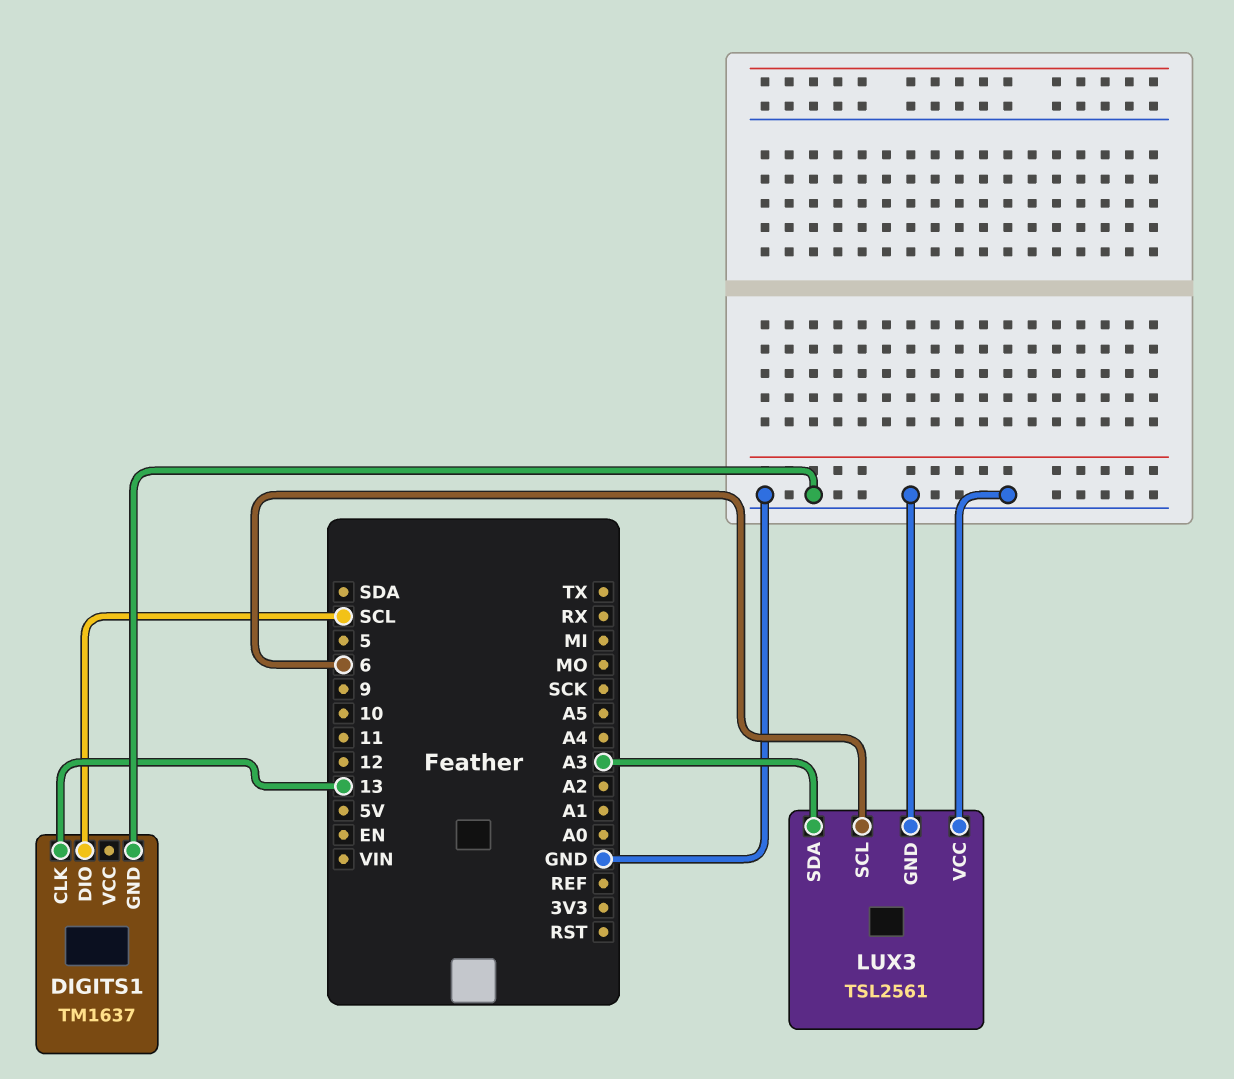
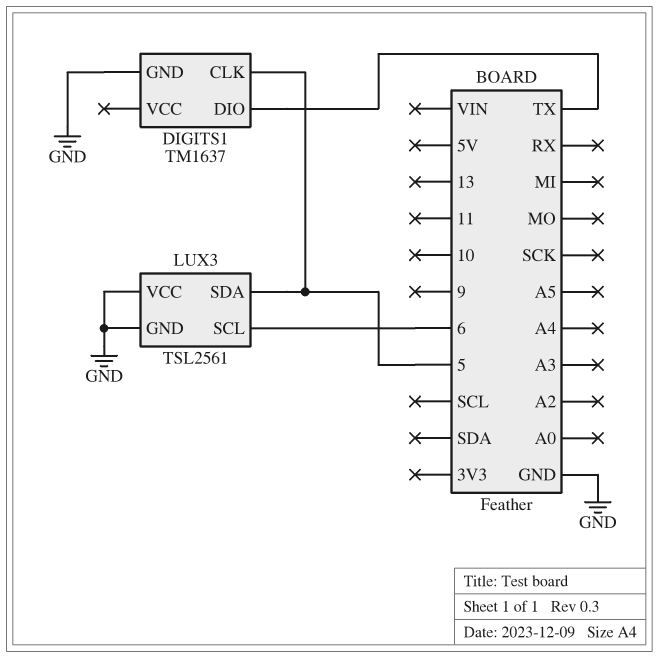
DIGITS1 pin CLK: 13 -> 5
DIGITS1 pin DIO: SCL -> TX
LUX3 pin SDA: A3 -> 5

